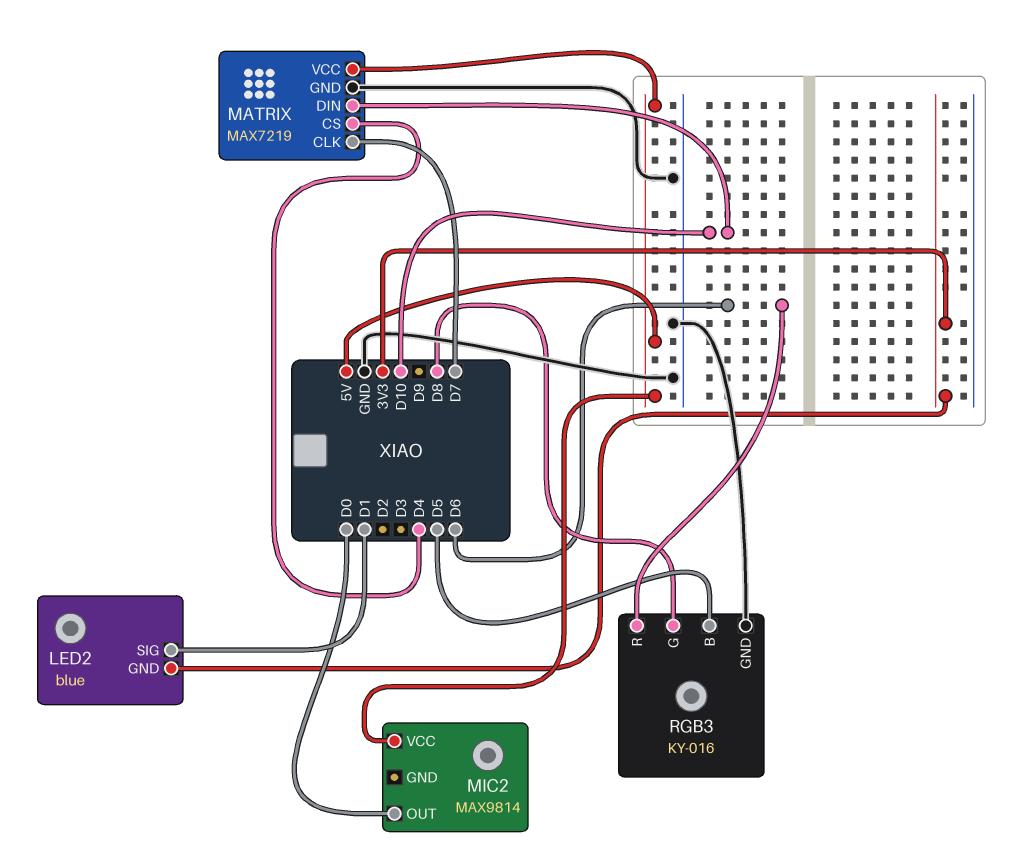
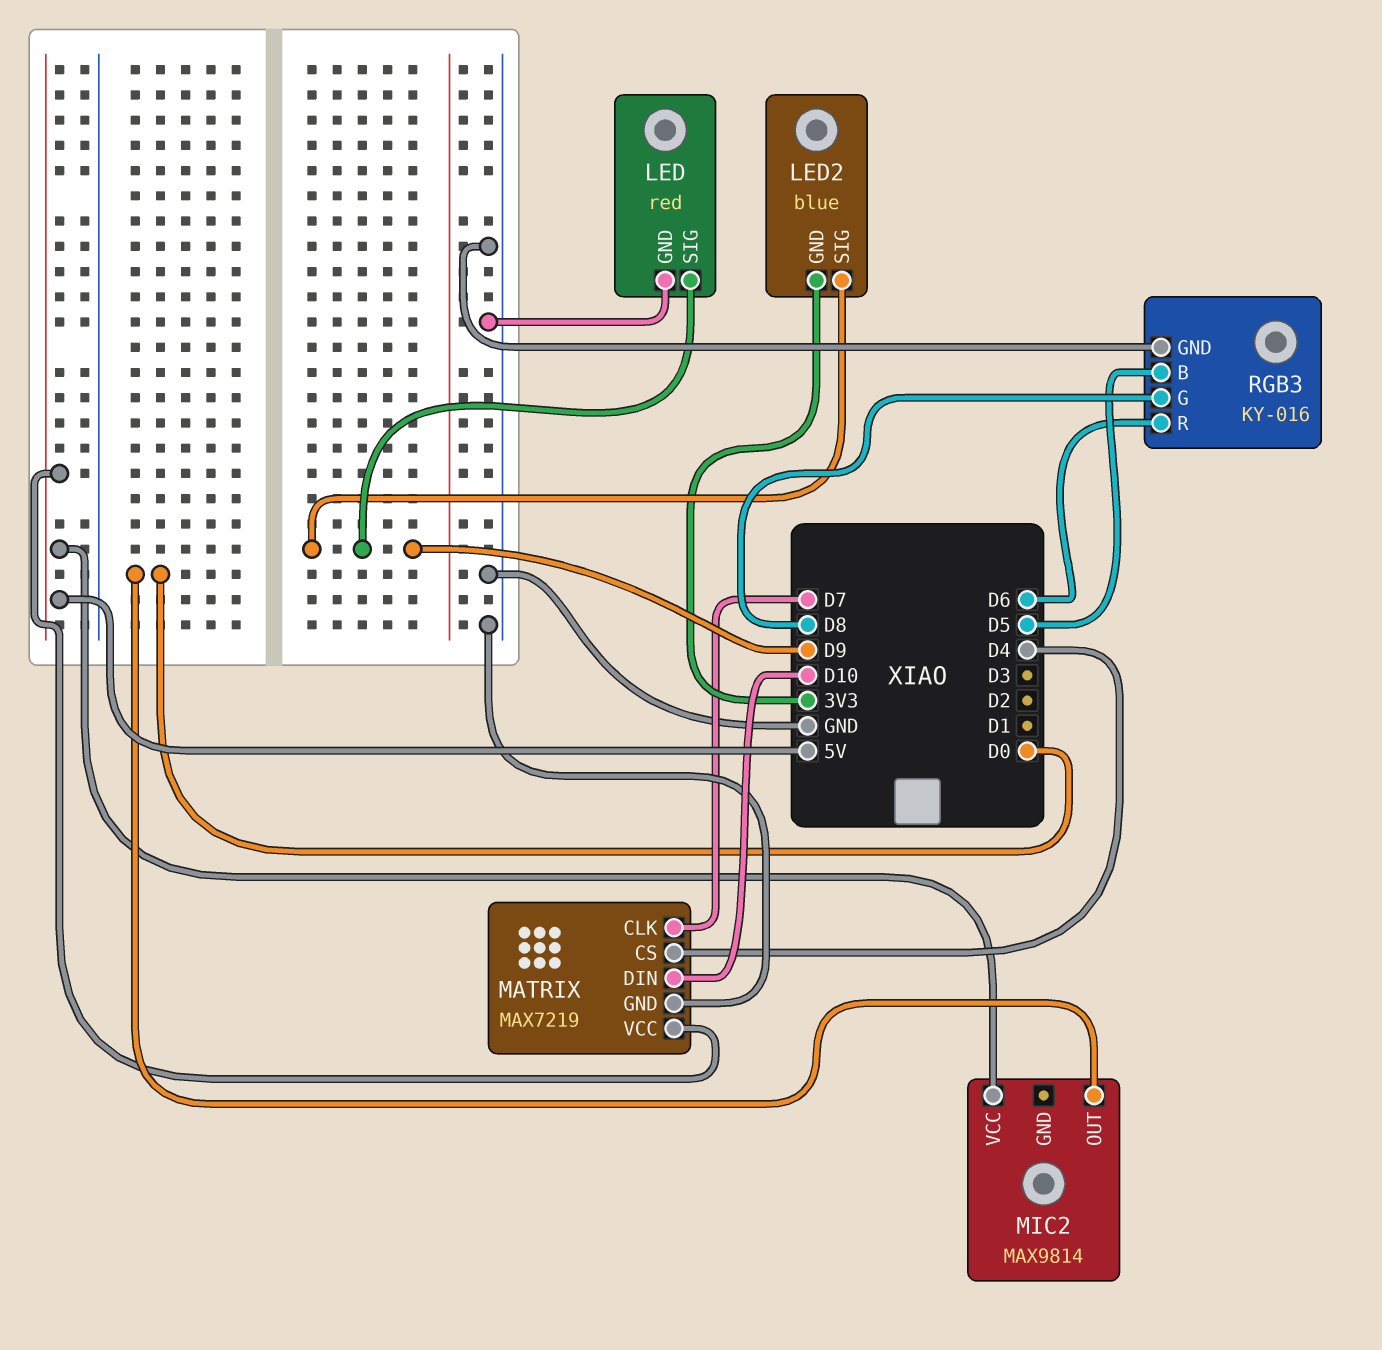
LED: none -> red
LED pin GND: none -> GND
LED pin SIG: none -> D9
LED2 pin SIG: D1 -> D9

